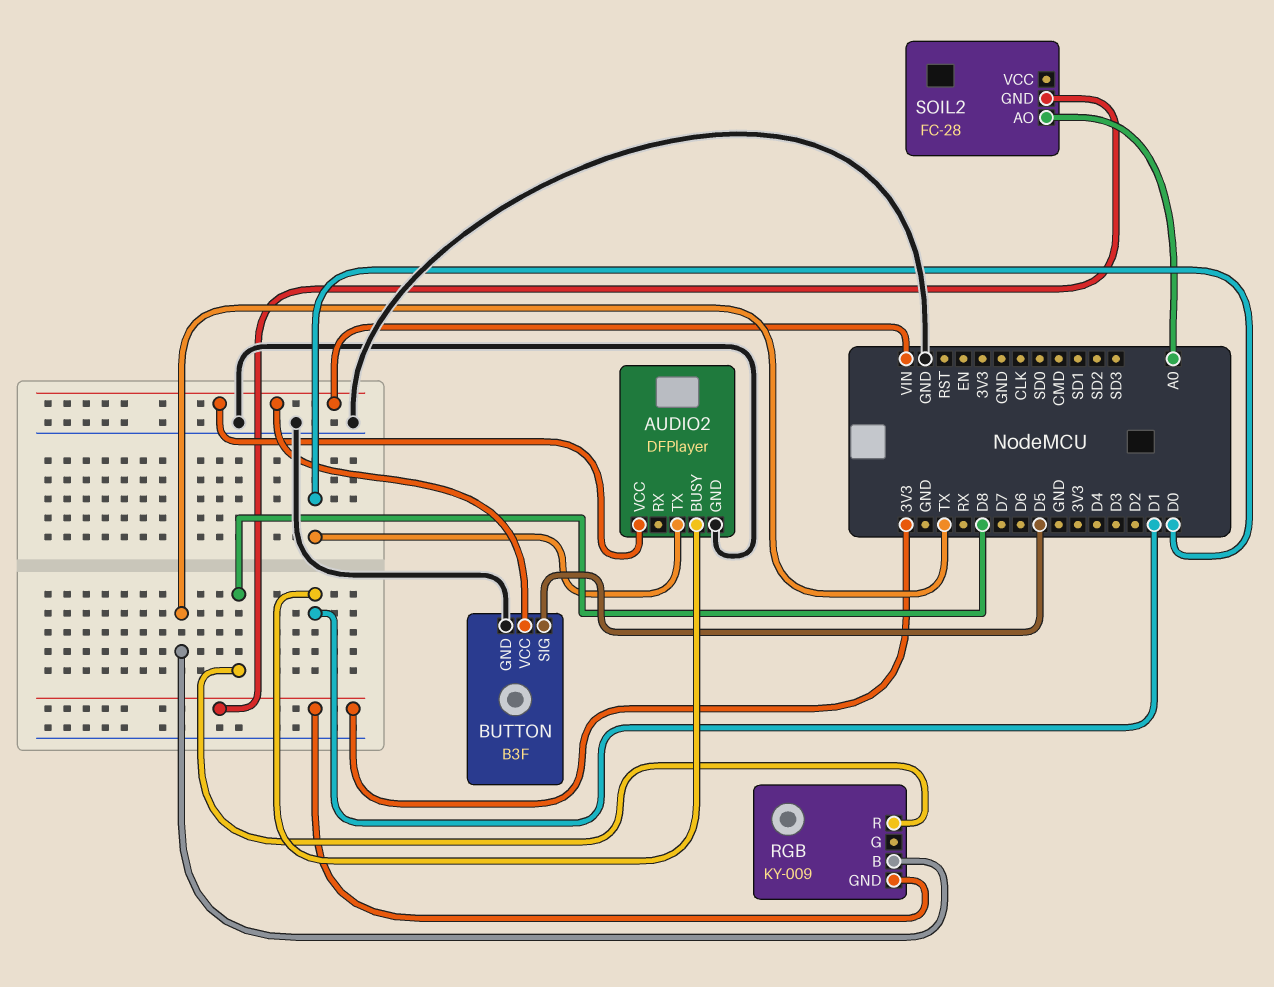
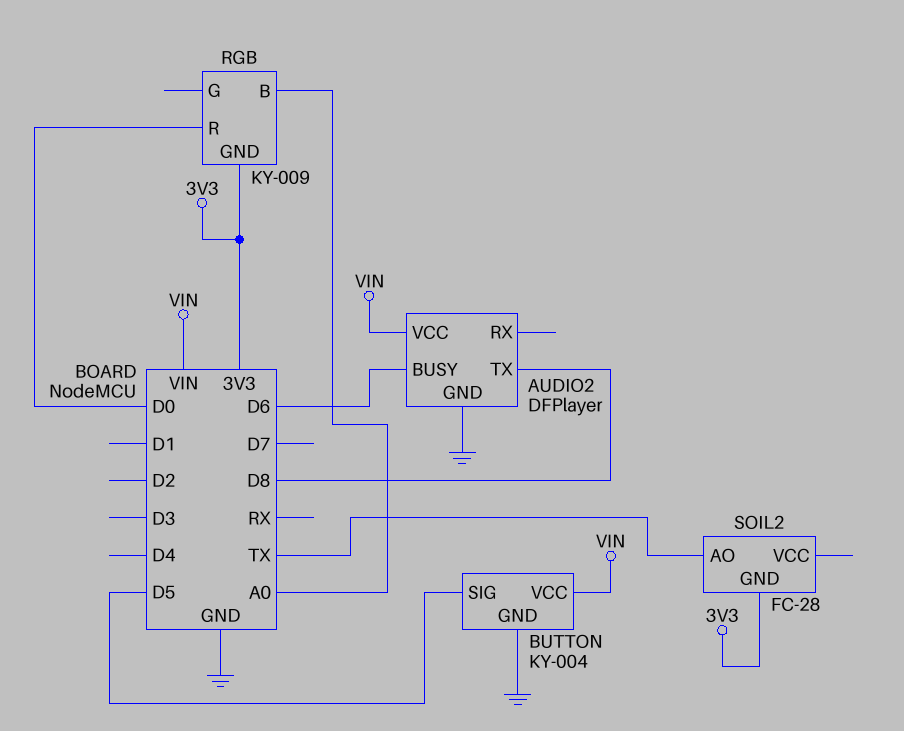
AUDIO2 pin BUSY: D1 -> D6
AUDIO2 pin TX: D0 -> D8
BUTTON: B3F -> KY-004
RGB pin B: TX -> A0
RGB pin R: D8 -> D0
SOIL2 pin AO: A0 -> TX

